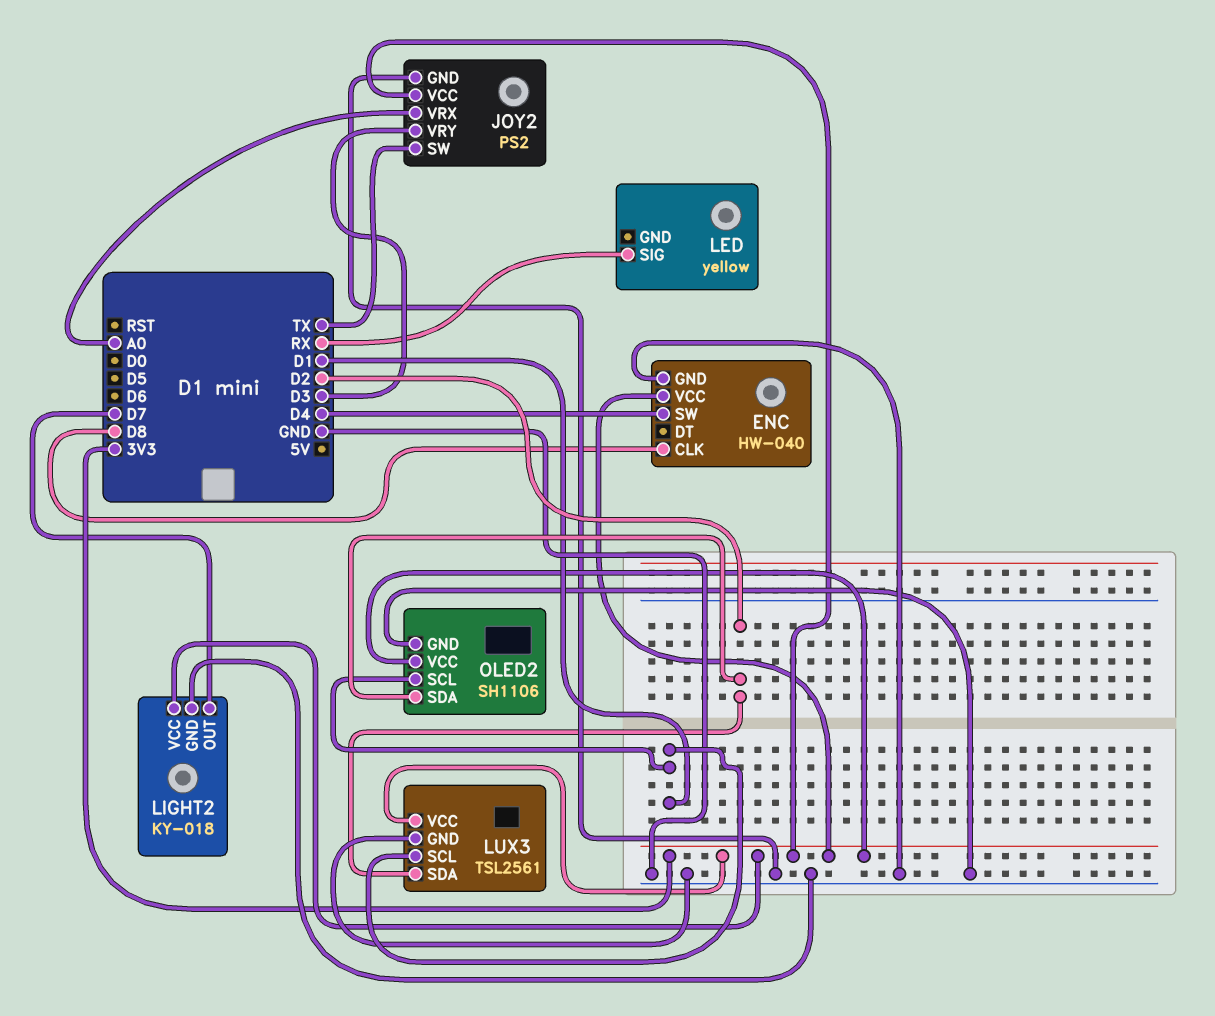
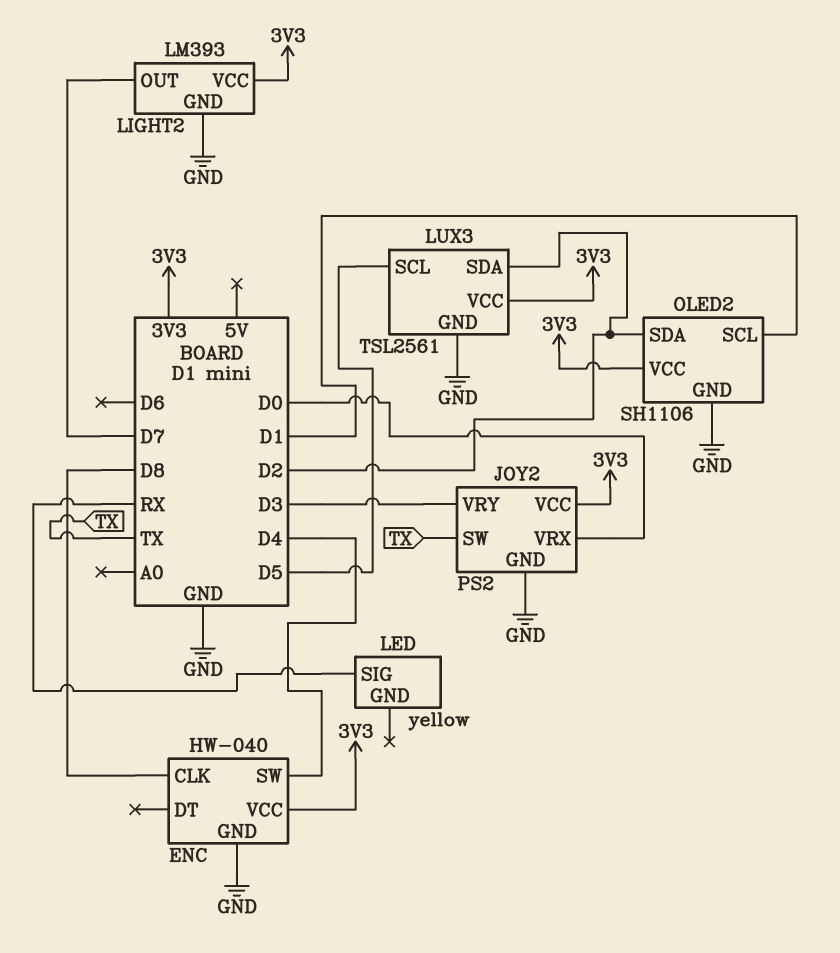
JOY2 pin VRX: A0 -> D0
LIGHT2: KY-018 -> LM393
LUX3 pin SCL: D1 -> D5

